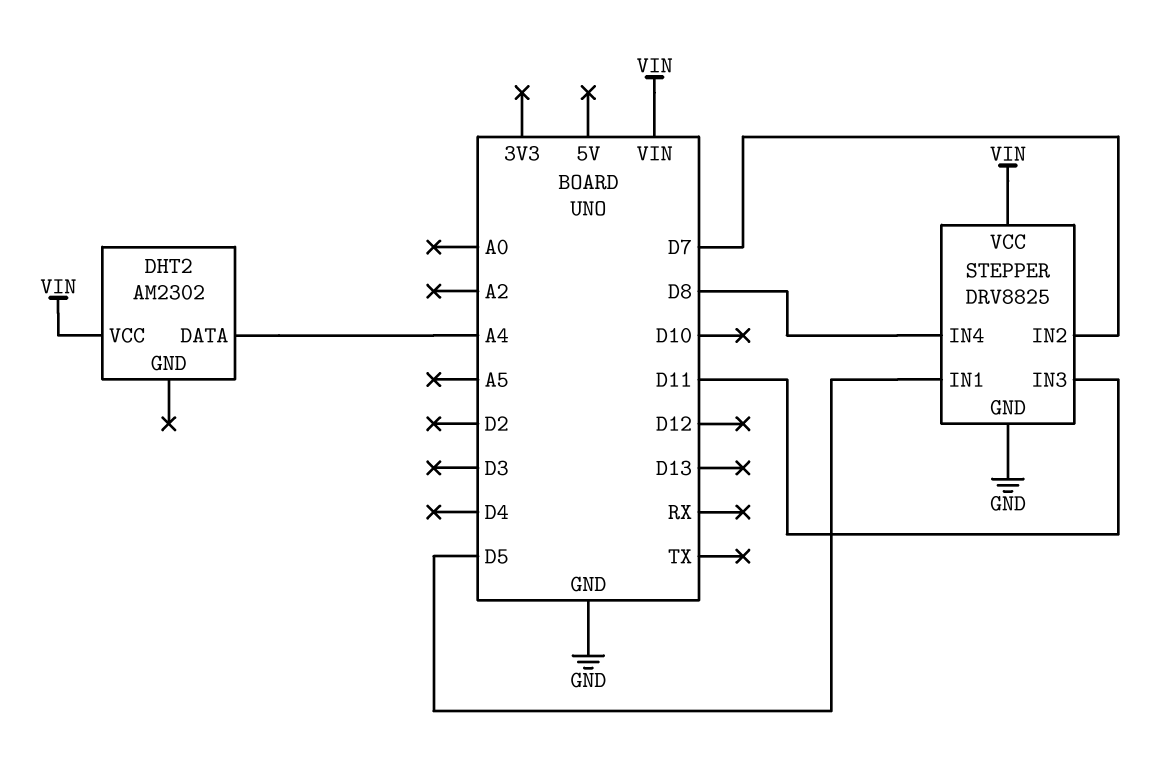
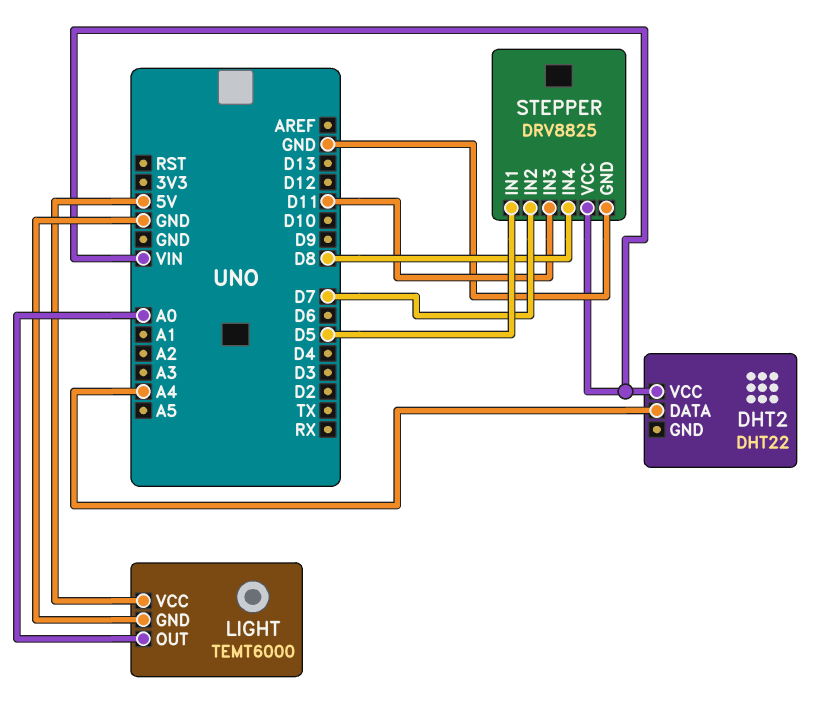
DHT2: AM2302 -> DHT22
LIGHT: none -> TEMT6000
LIGHT pin GND: none -> GND
LIGHT pin OUT: none -> A0
LIGHT pin VCC: none -> 5V

